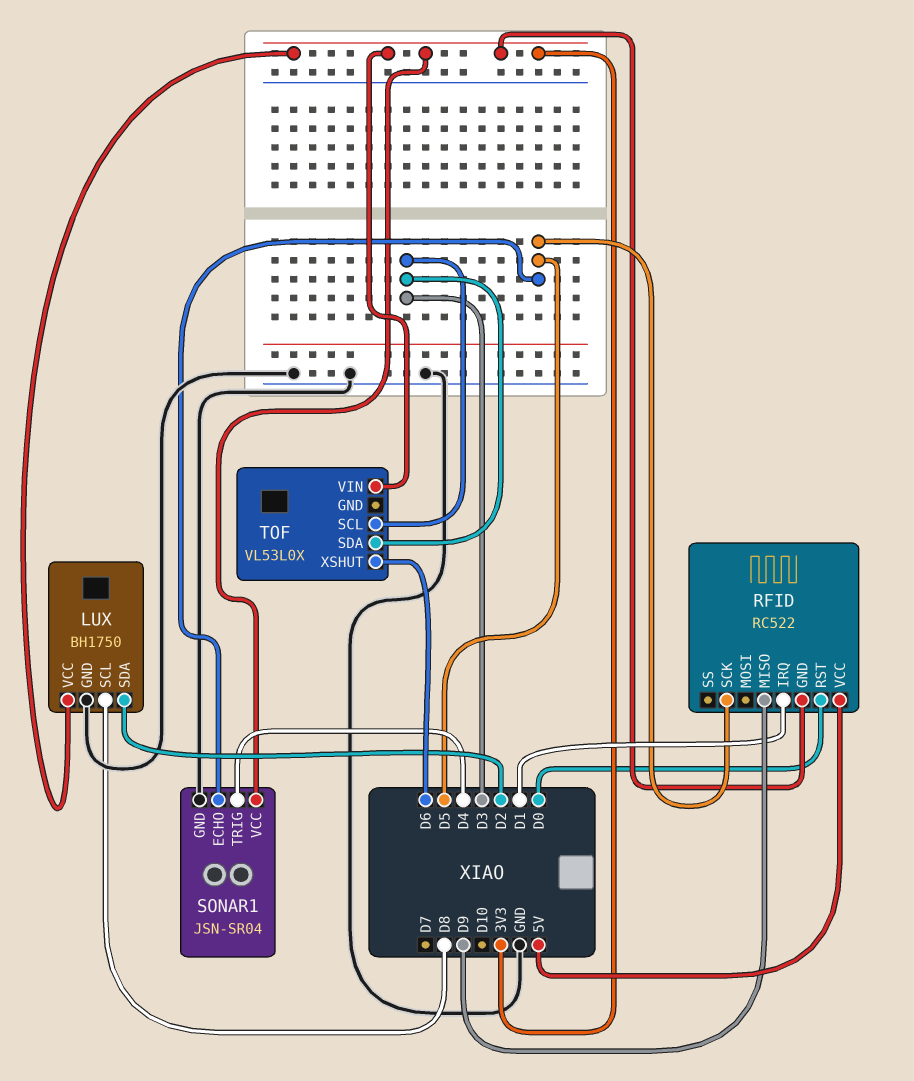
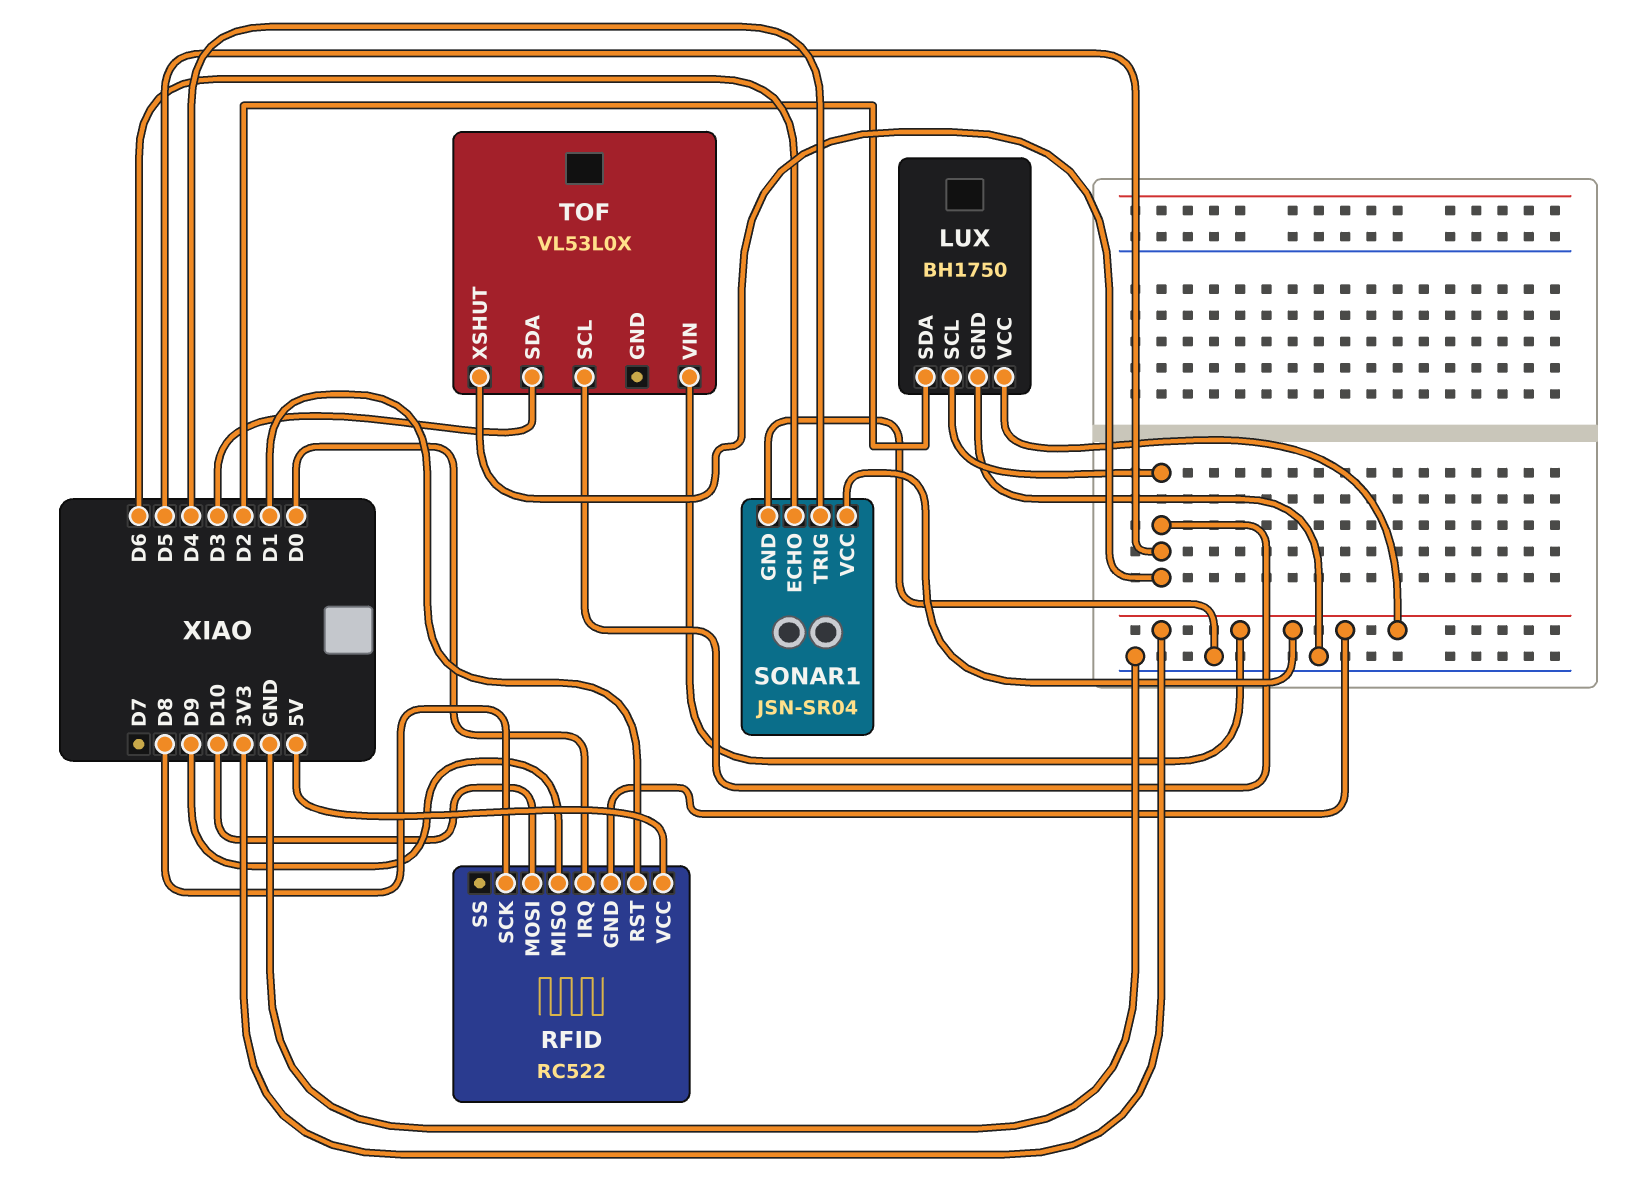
LUX pin SCL: D8 -> D5
RFID pin IRQ: D1 -> D0
RFID pin MOSI: none -> D10
RFID pin RST: D0 -> D1
RFID pin SCK: D5 -> D8
SONAR1 pin ECHO: D5 -> D6
TOF pin SCL: D3 -> D5
TOF pin XSHUT: D6 -> D5

